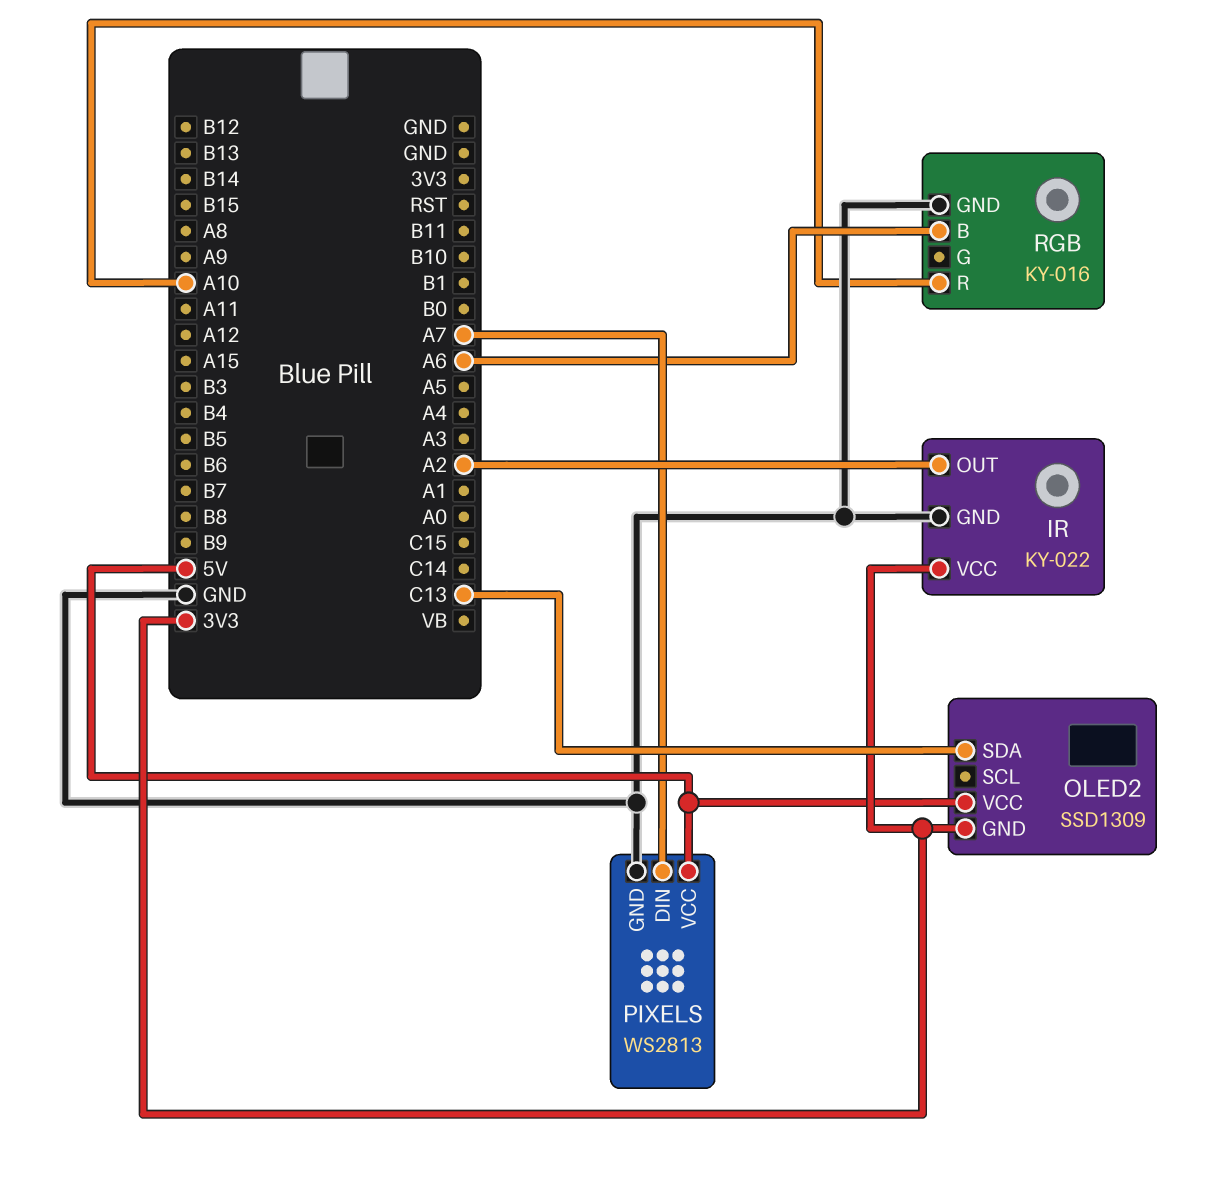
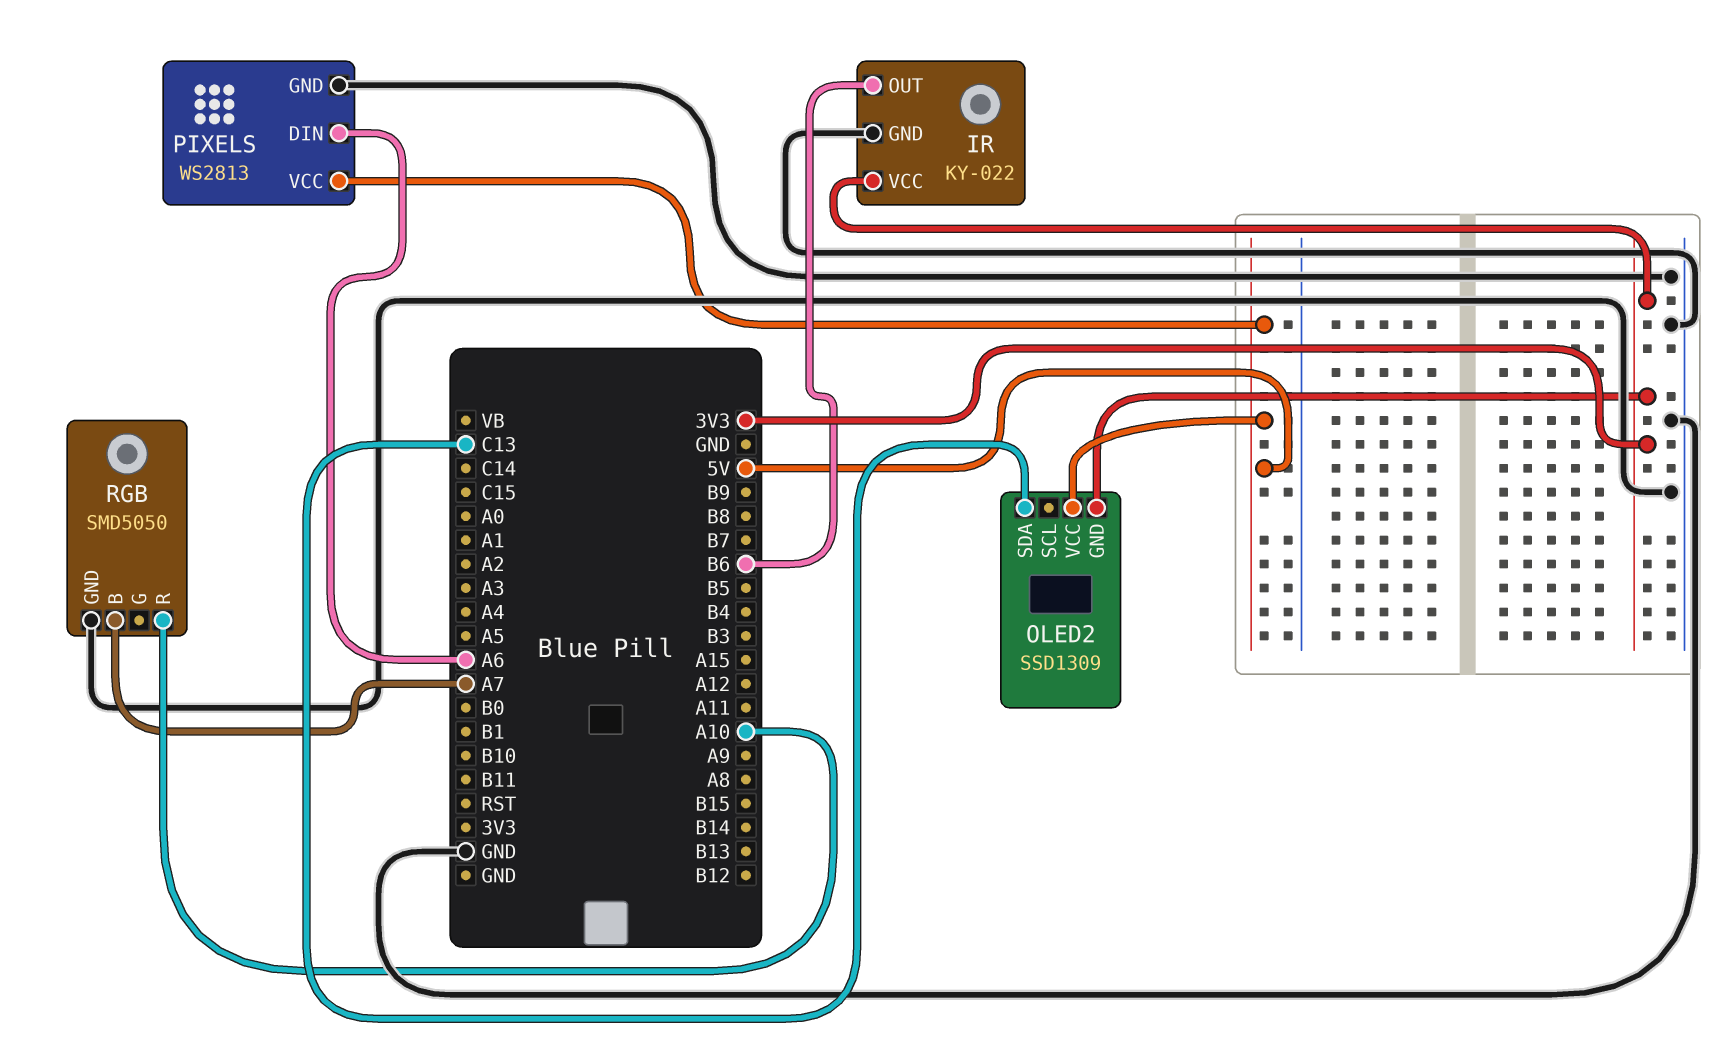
IR pin OUT: A2 -> B6
PIXELS pin DIN: A7 -> A6
RGB: KY-016 -> SMD5050
RGB pin B: A6 -> A7

